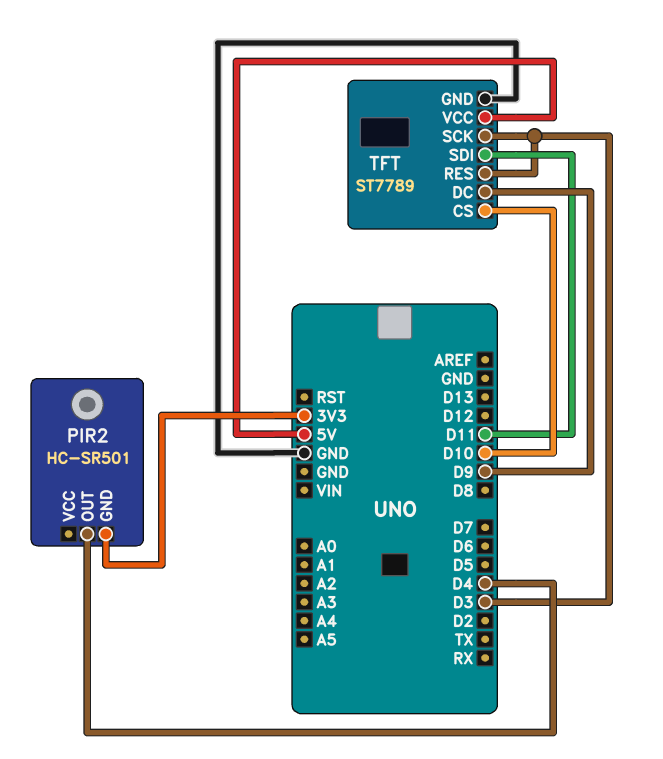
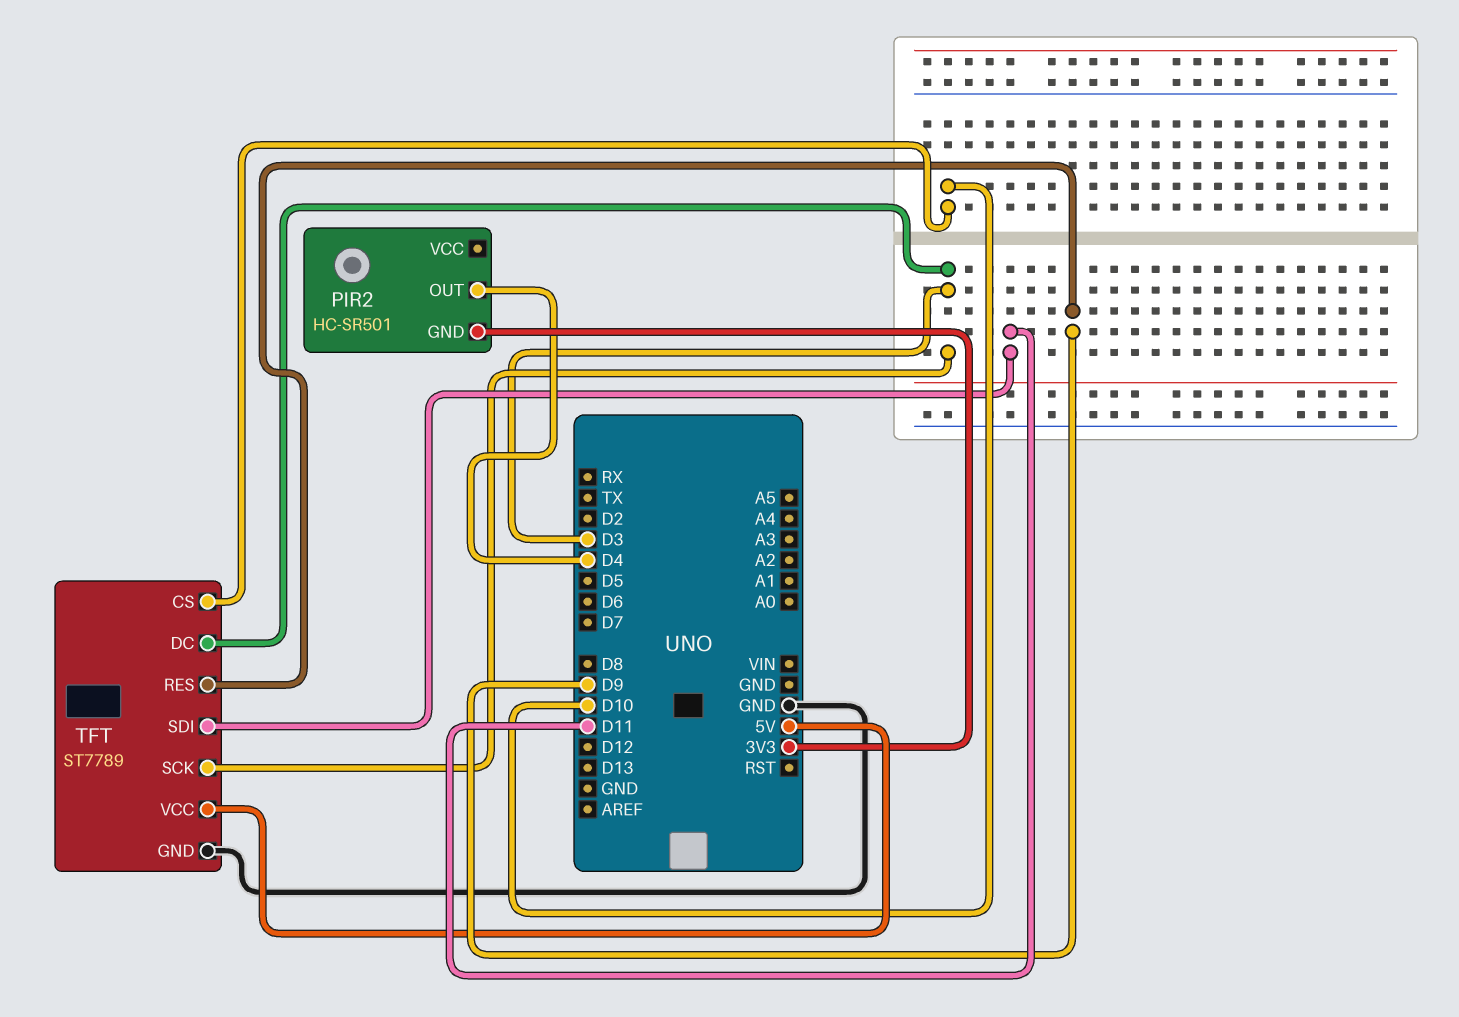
TFT pin DC: D9 -> D3
TFT pin RES: D3 -> D9

